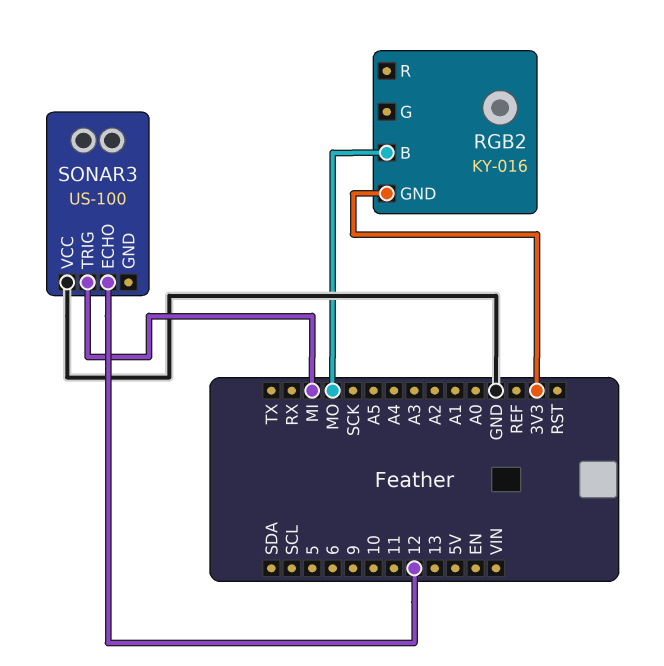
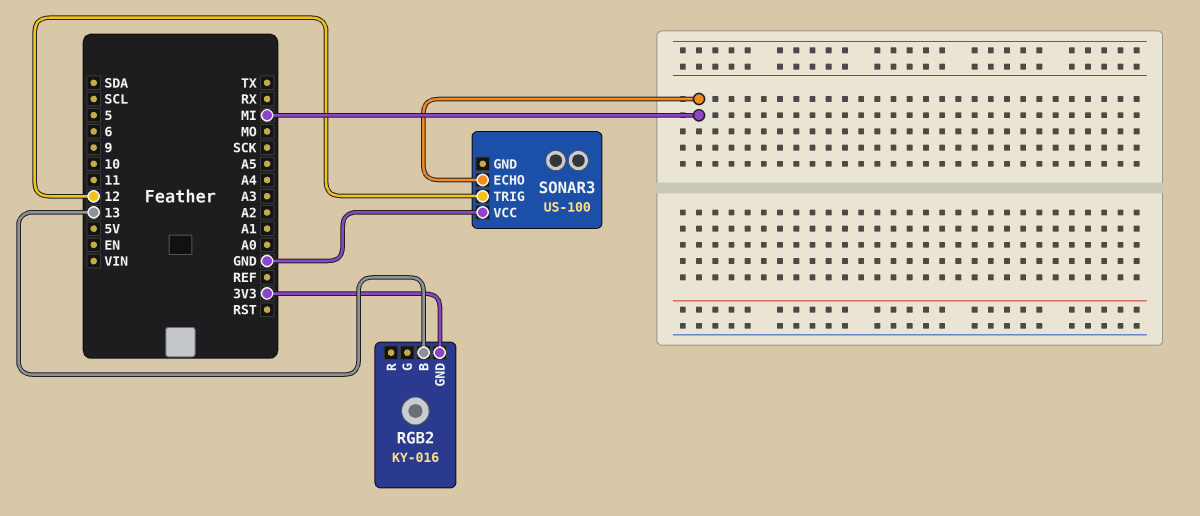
RGB2 pin B: MO -> 13
SONAR3 pin ECHO: 12 -> MI
SONAR3 pin TRIG: MI -> 12

